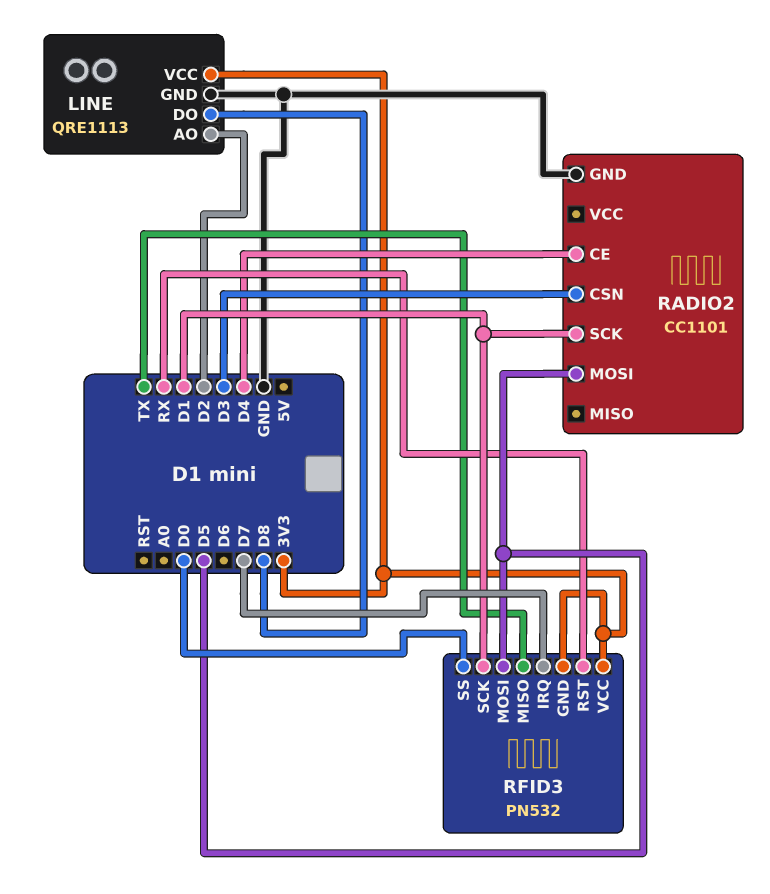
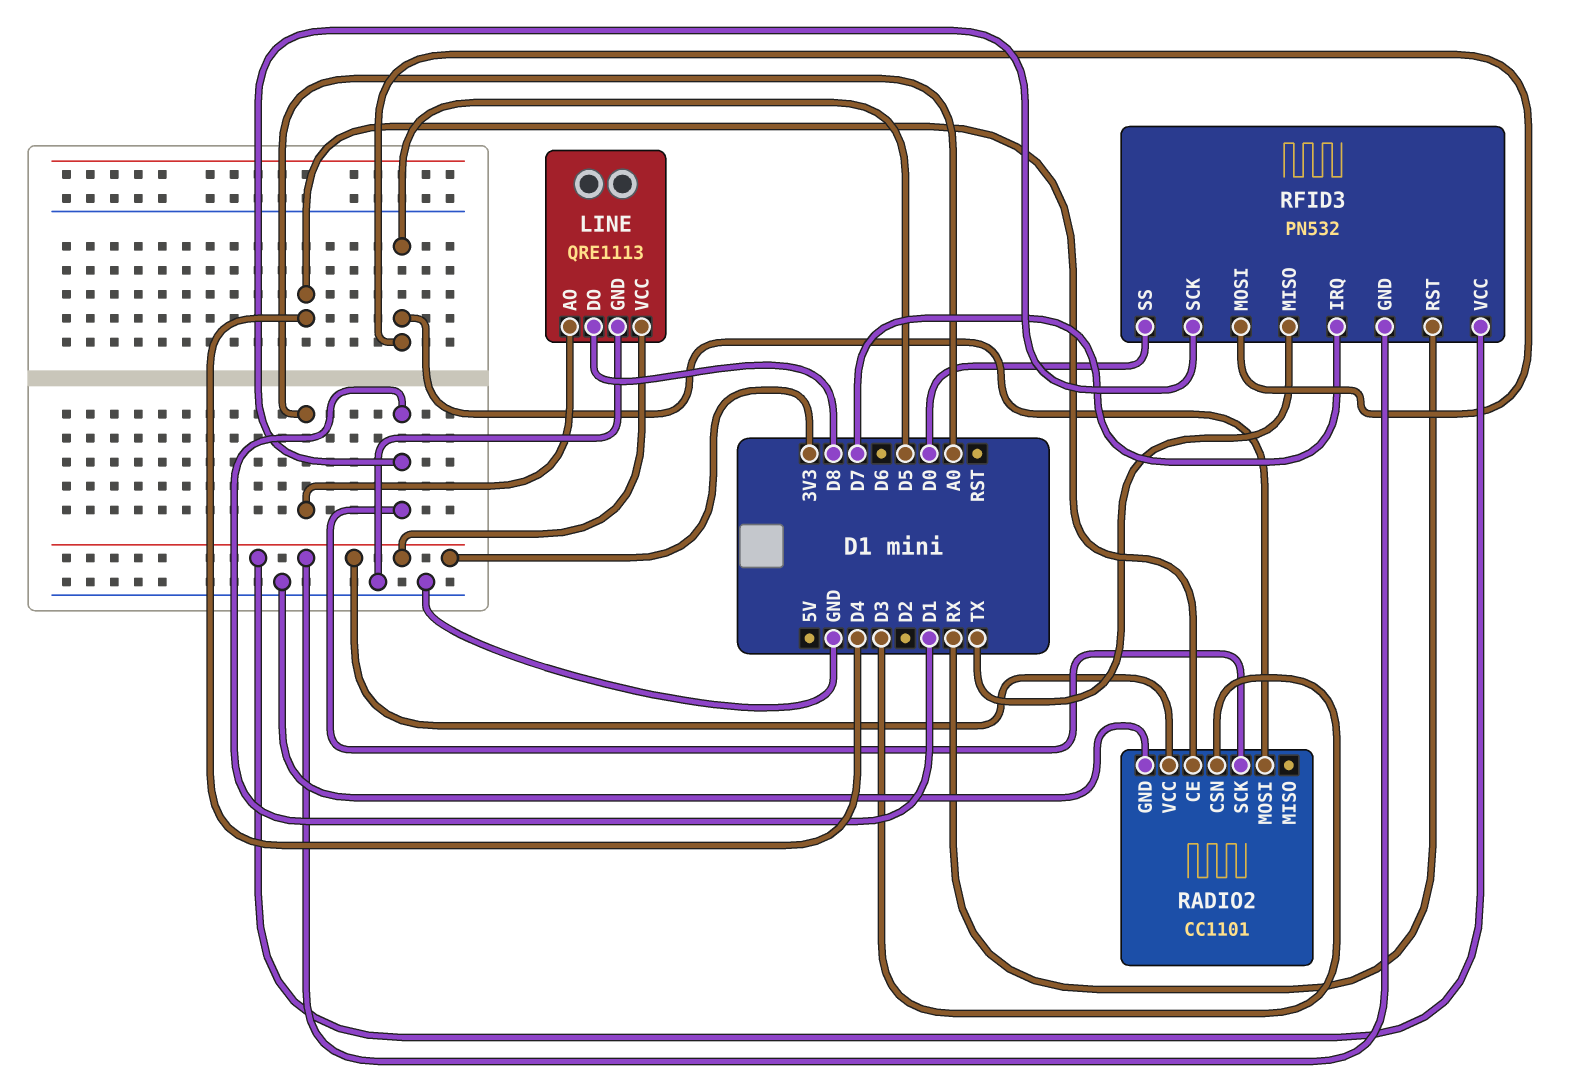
LINE pin AO: D2 -> A0
RADIO2 pin VCC: none -> 3V3

